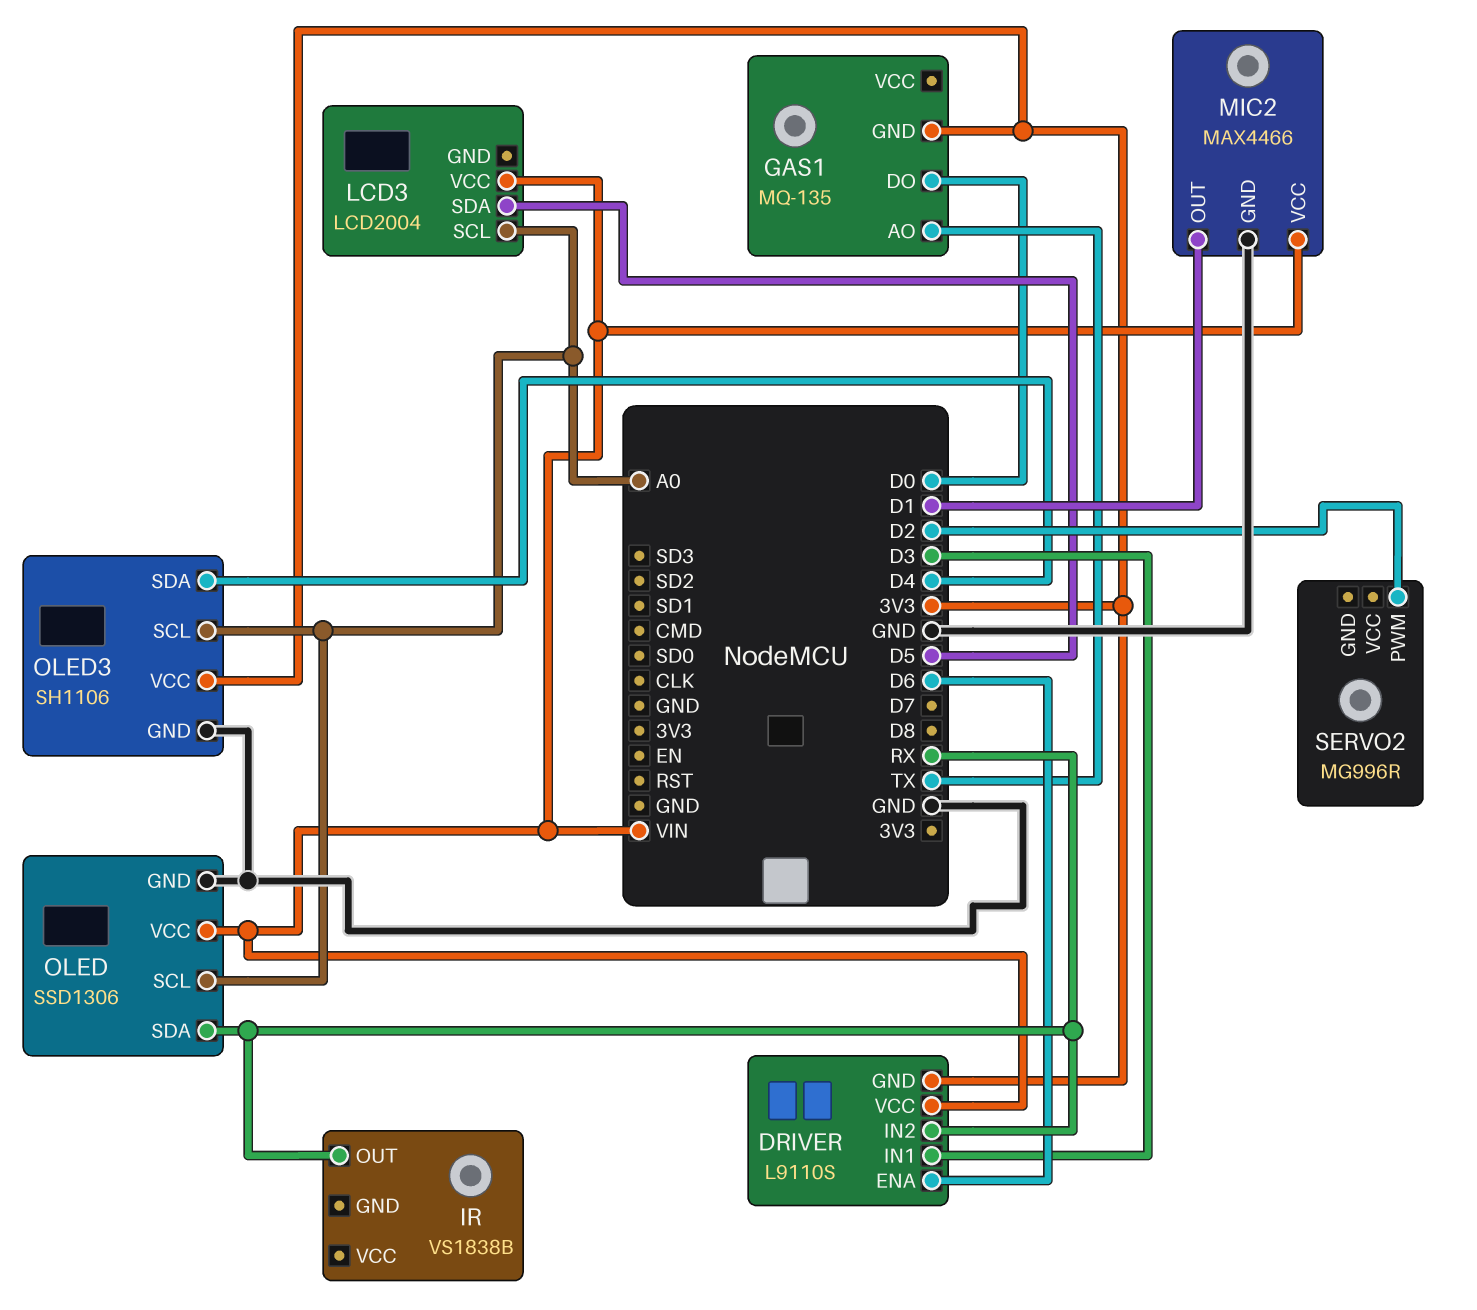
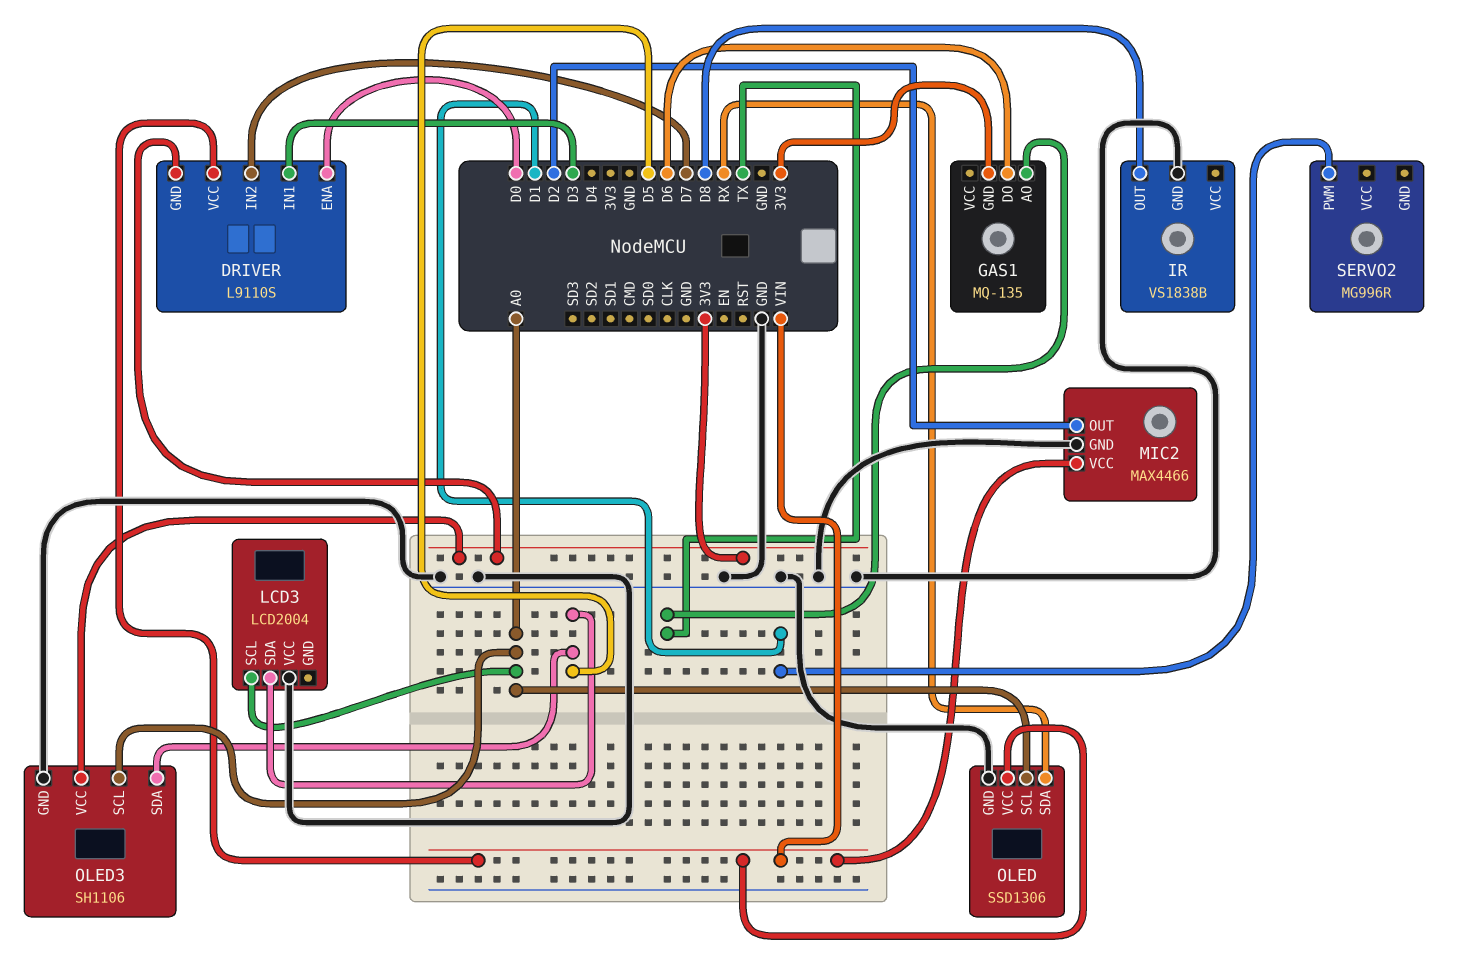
DRIVER pin ENA: D6 -> D0
DRIVER pin IN2: RX -> D7
GAS1 pin DO: D0 -> D6
IR pin GND: none -> GND
IR pin OUT: RX -> D8
LCD3 pin VCC: VIN -> GND
MIC2 pin OUT: D1 -> D2
OLED3 pin SDA: D4 -> D5
SERVO2 pin PWM: D2 -> D1

